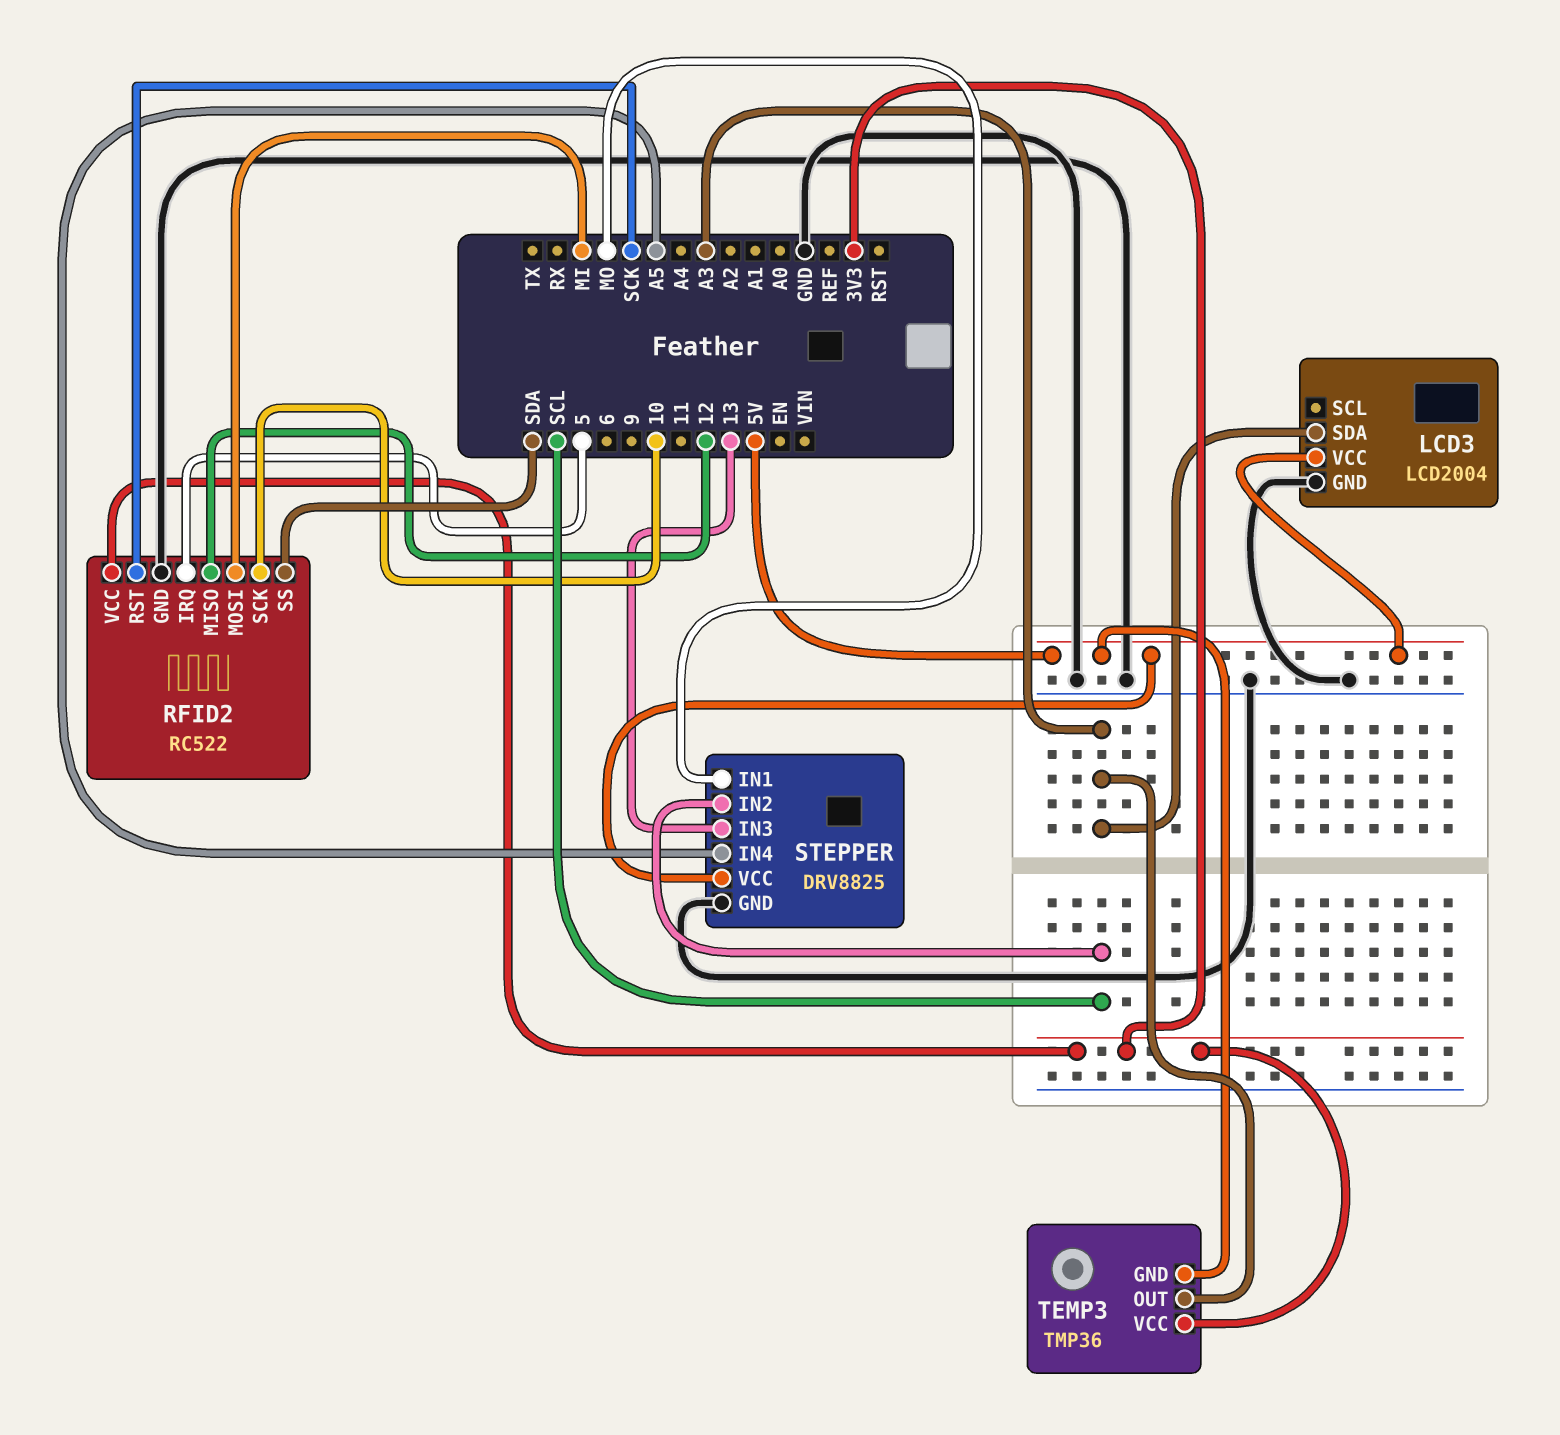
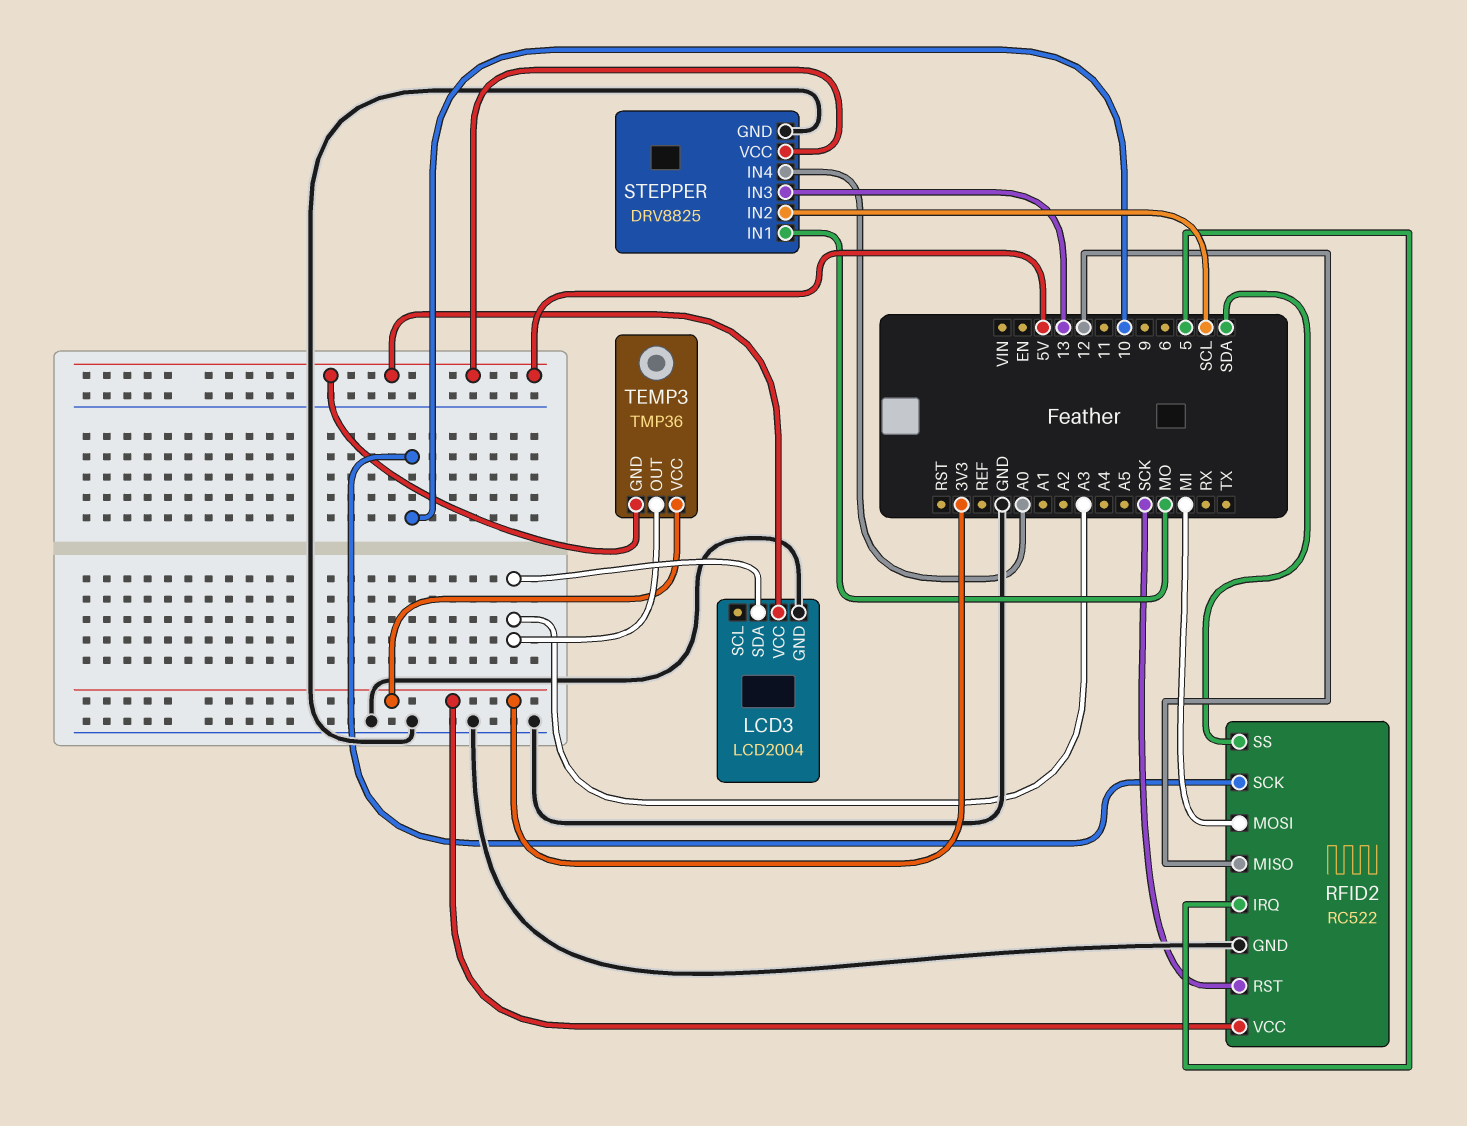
STEPPER pin IN4: A5 -> A0

